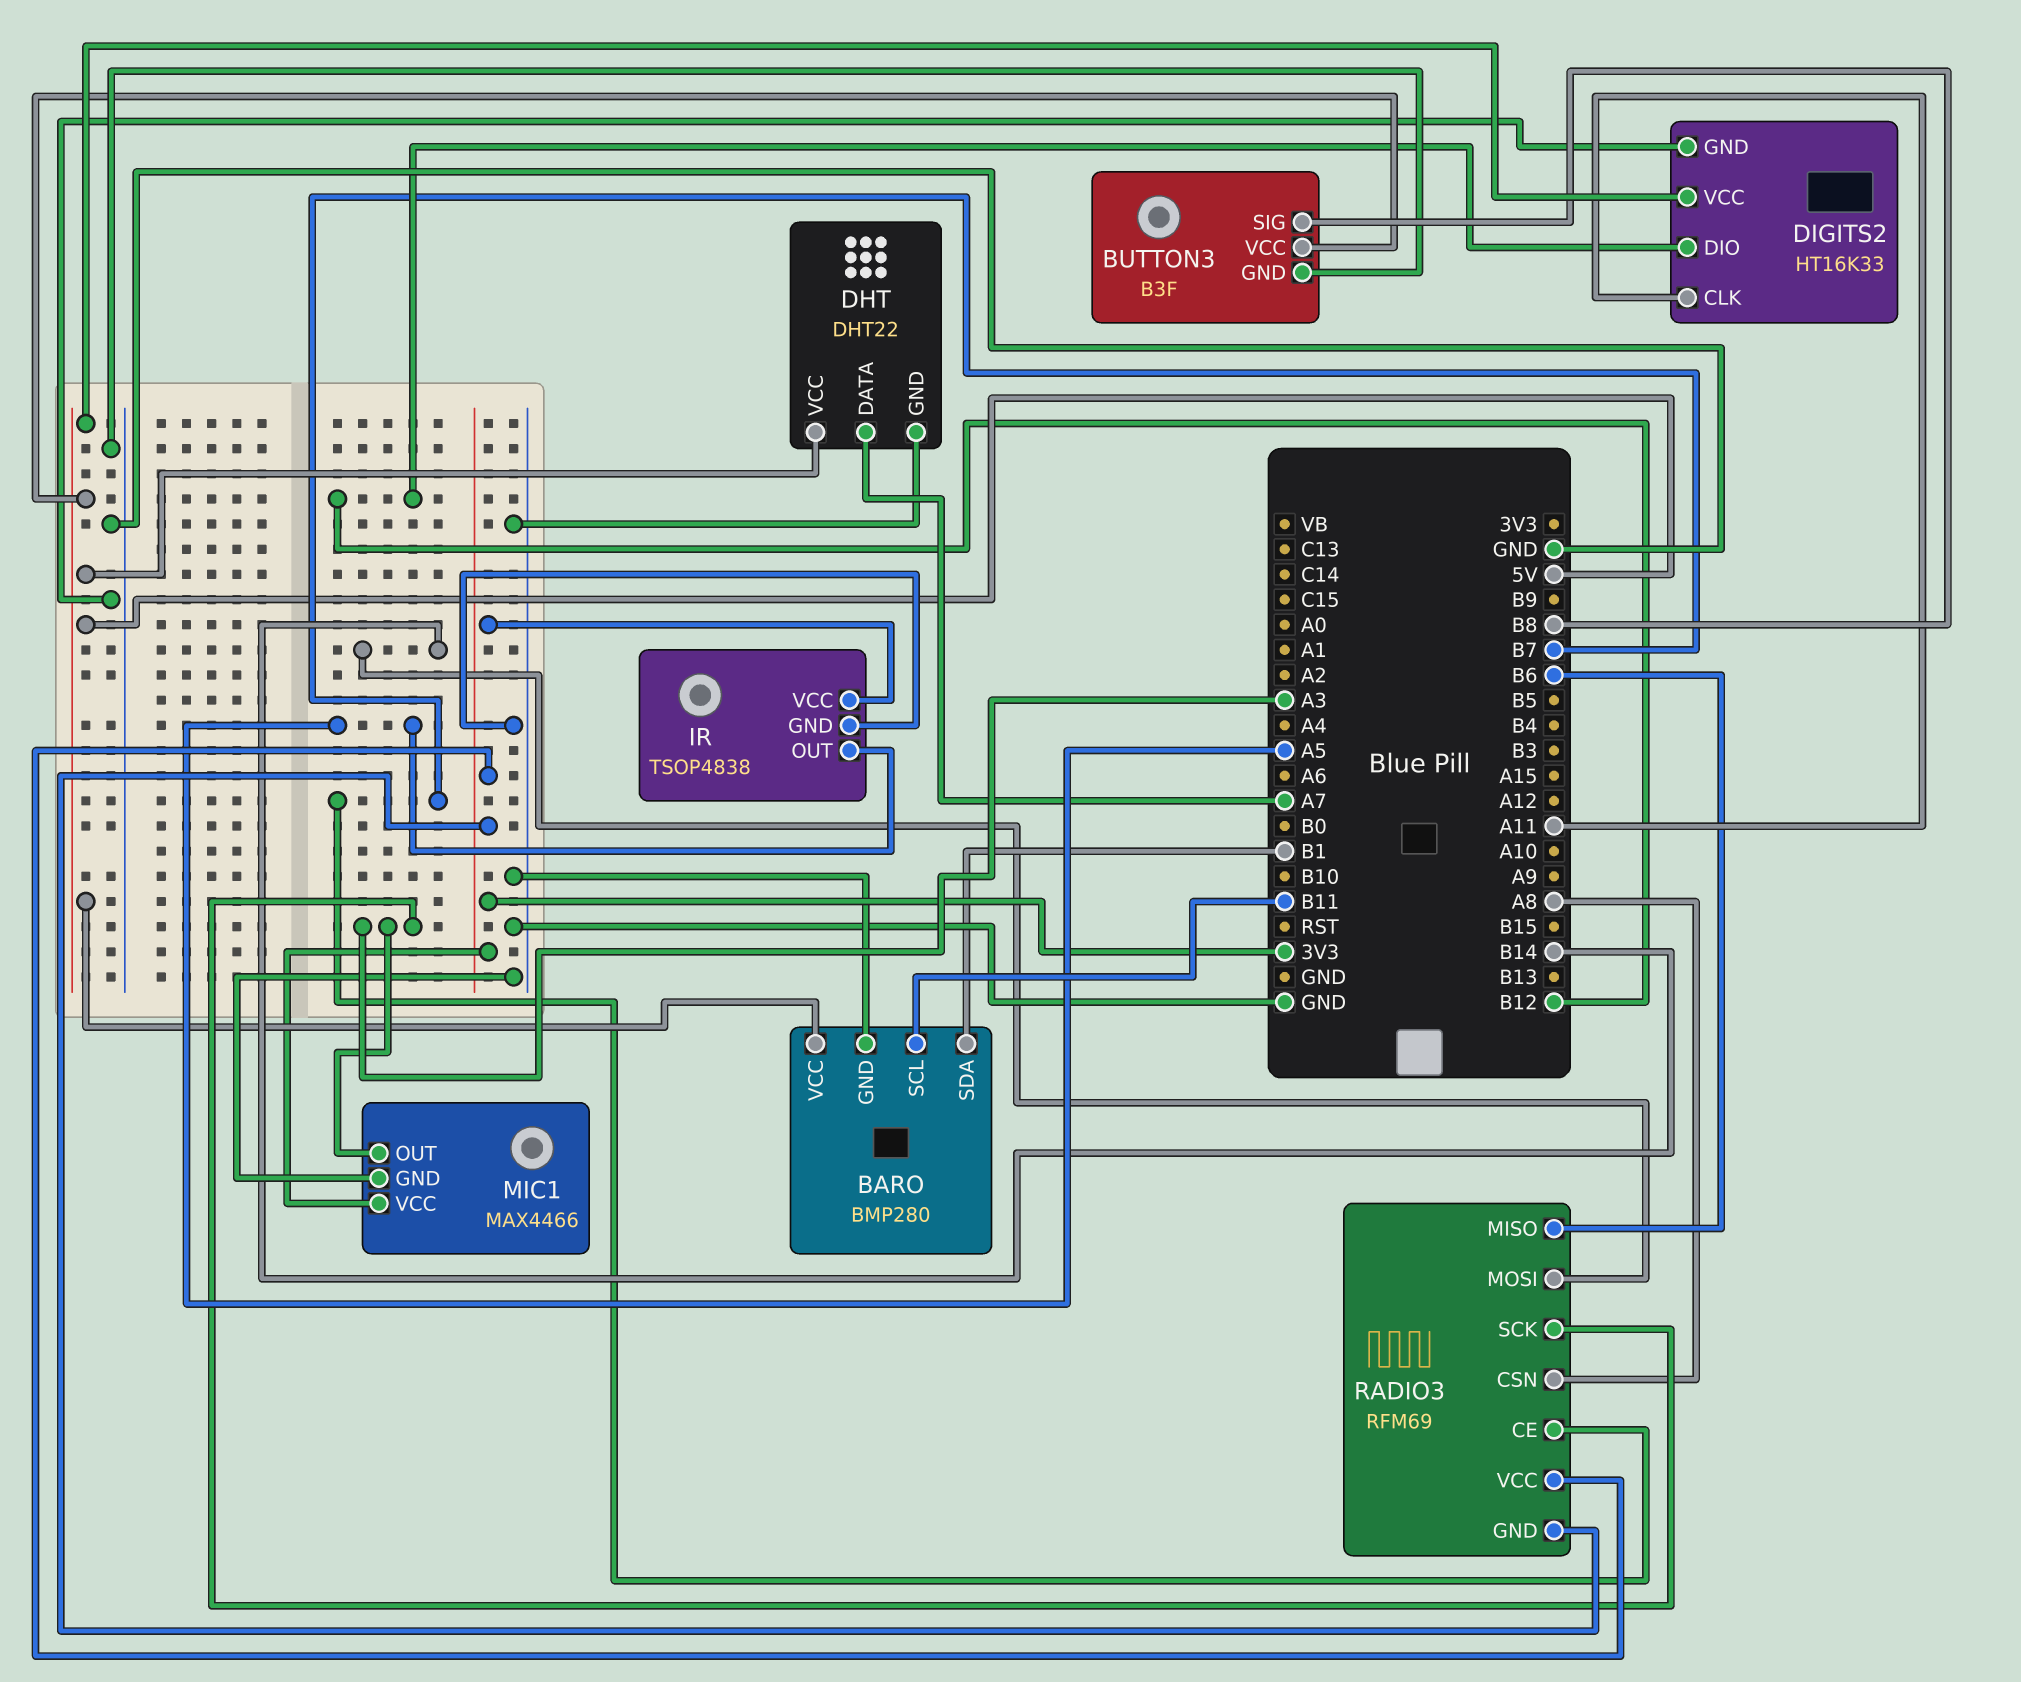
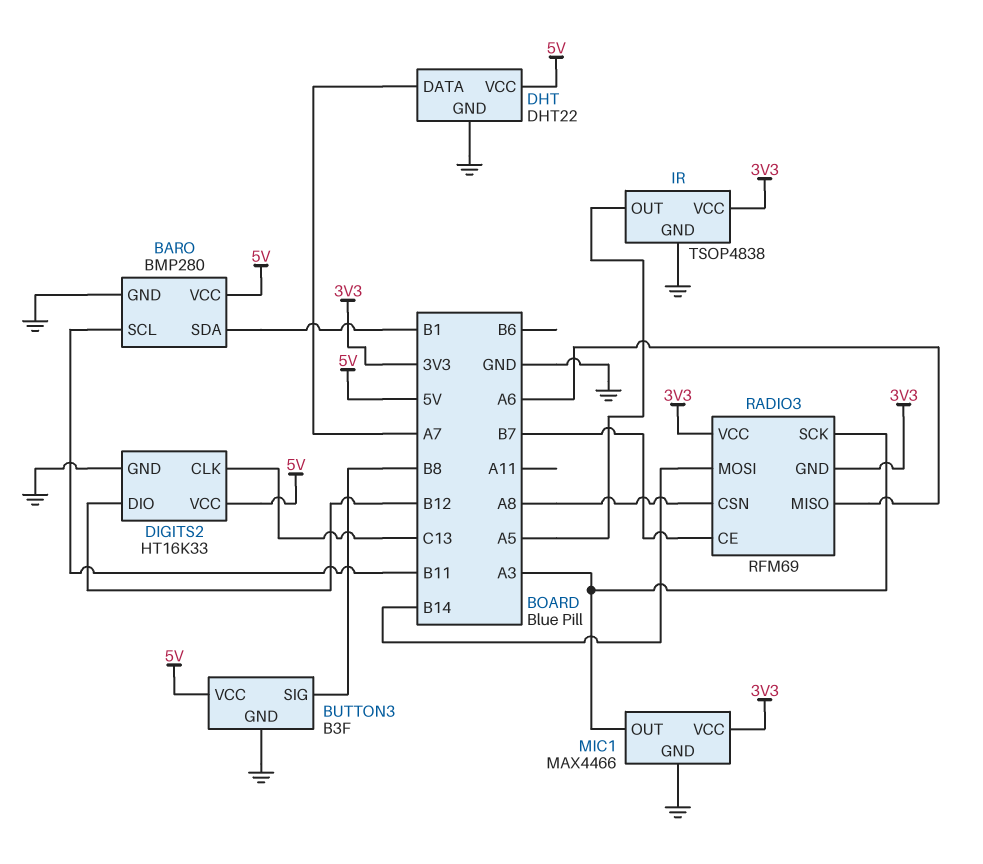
DIGITS2 pin CLK: A11 -> C13
RADIO3 pin MISO: B6 -> A6

